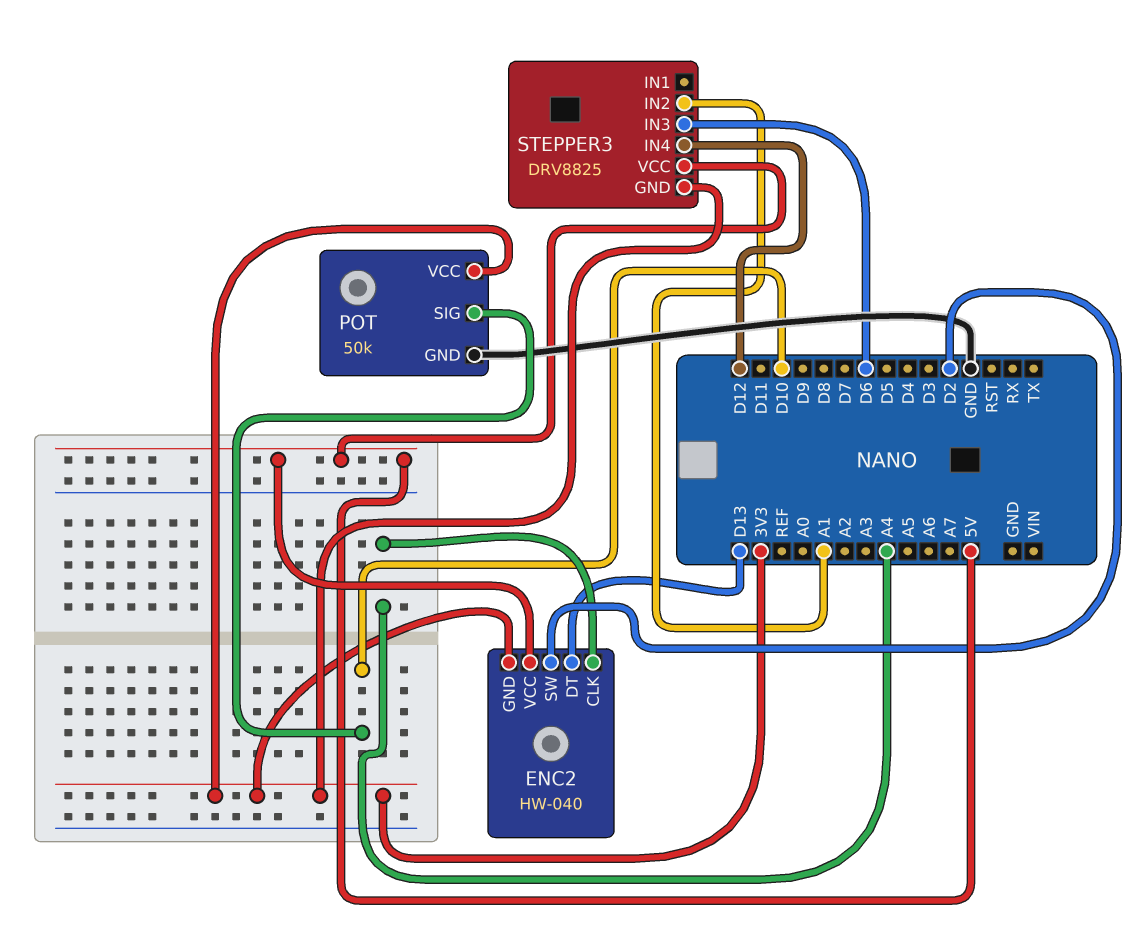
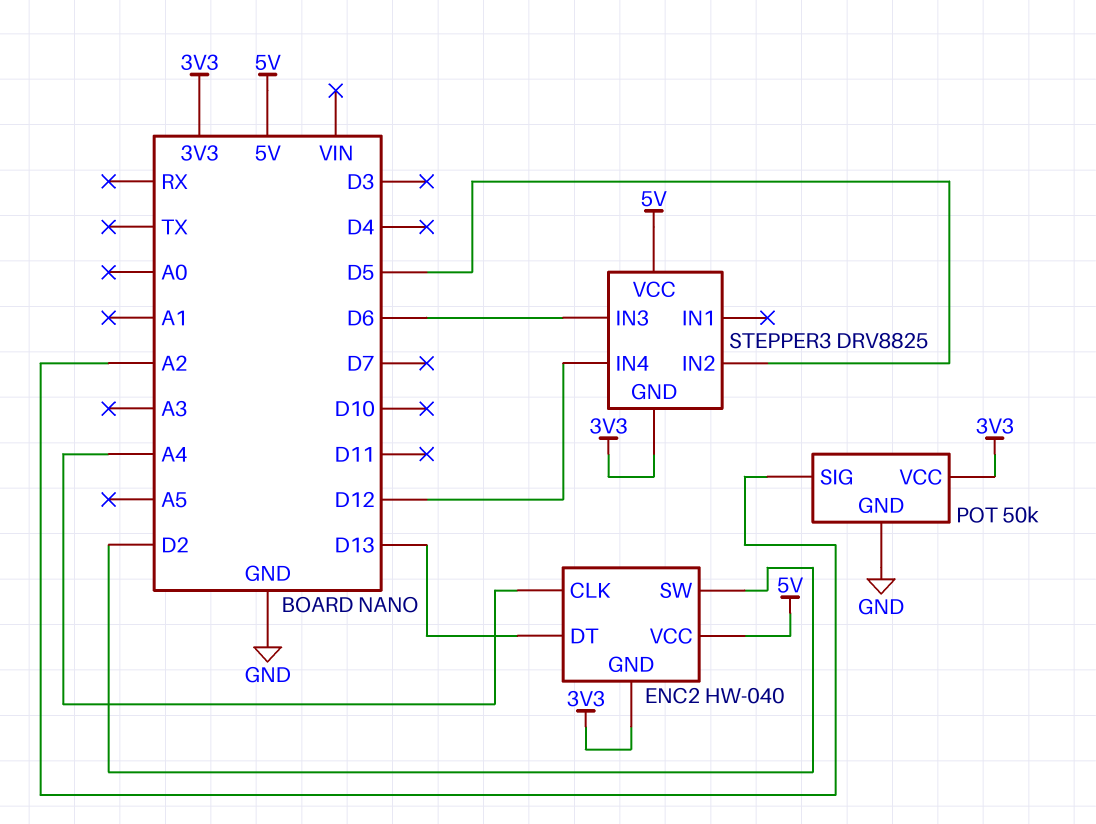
POT pin SIG: D10 -> A2
STEPPER3 pin IN2: A1 -> D5

